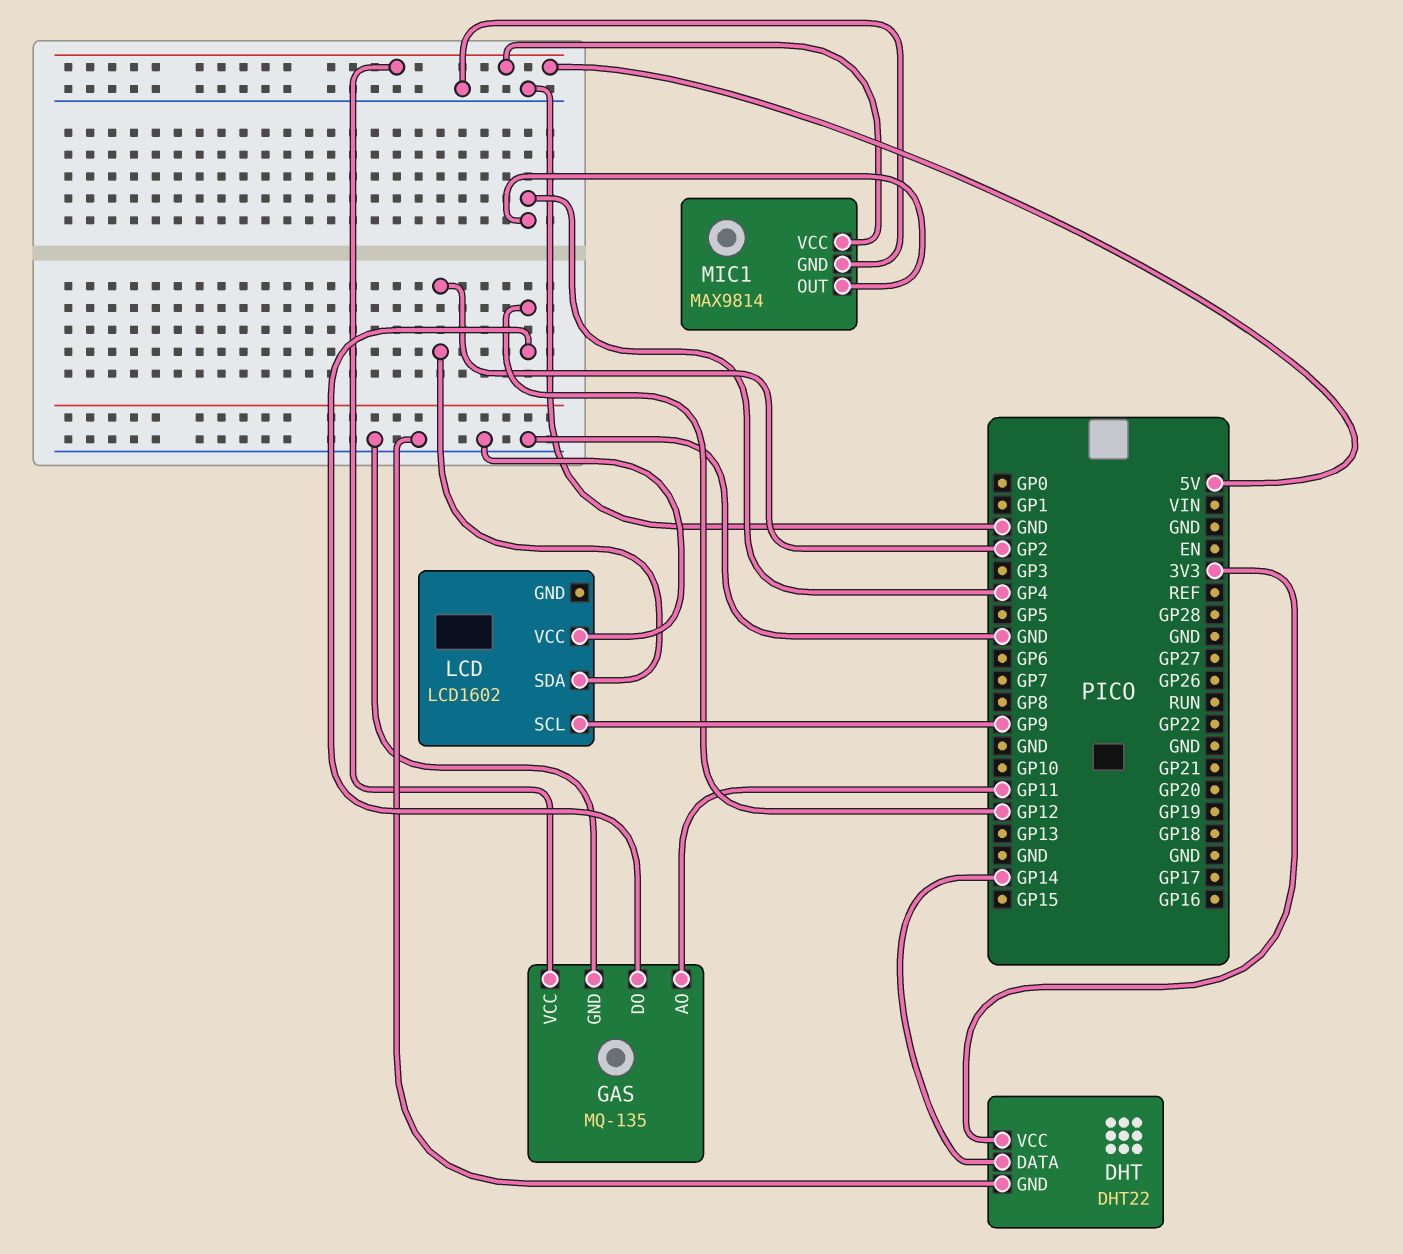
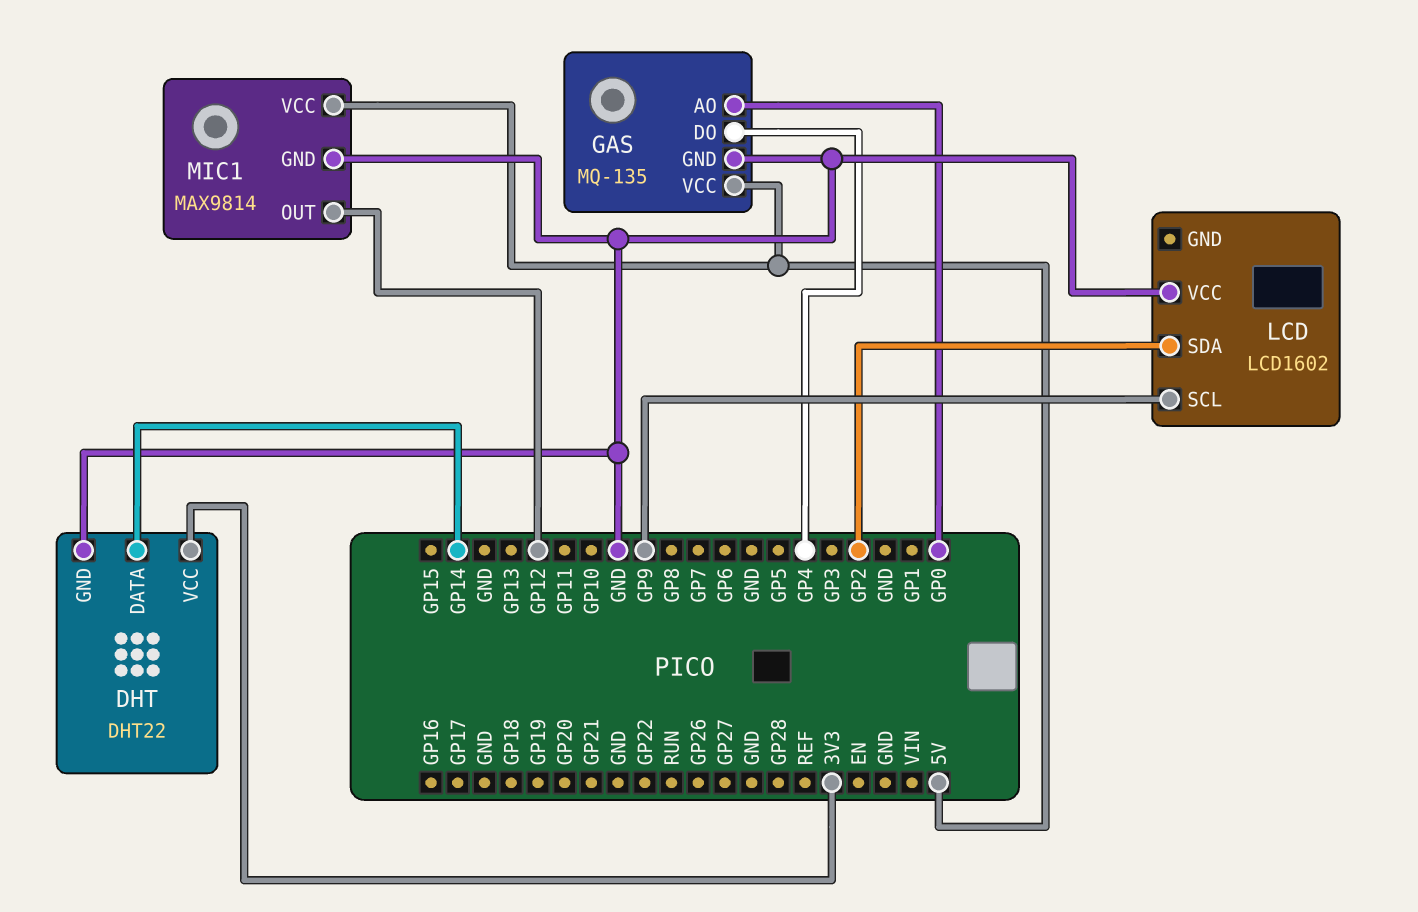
GAS pin AO: GP11 -> GP0
GAS pin DO: GP12 -> GP4
MIC1 pin OUT: GP4 -> GP12

